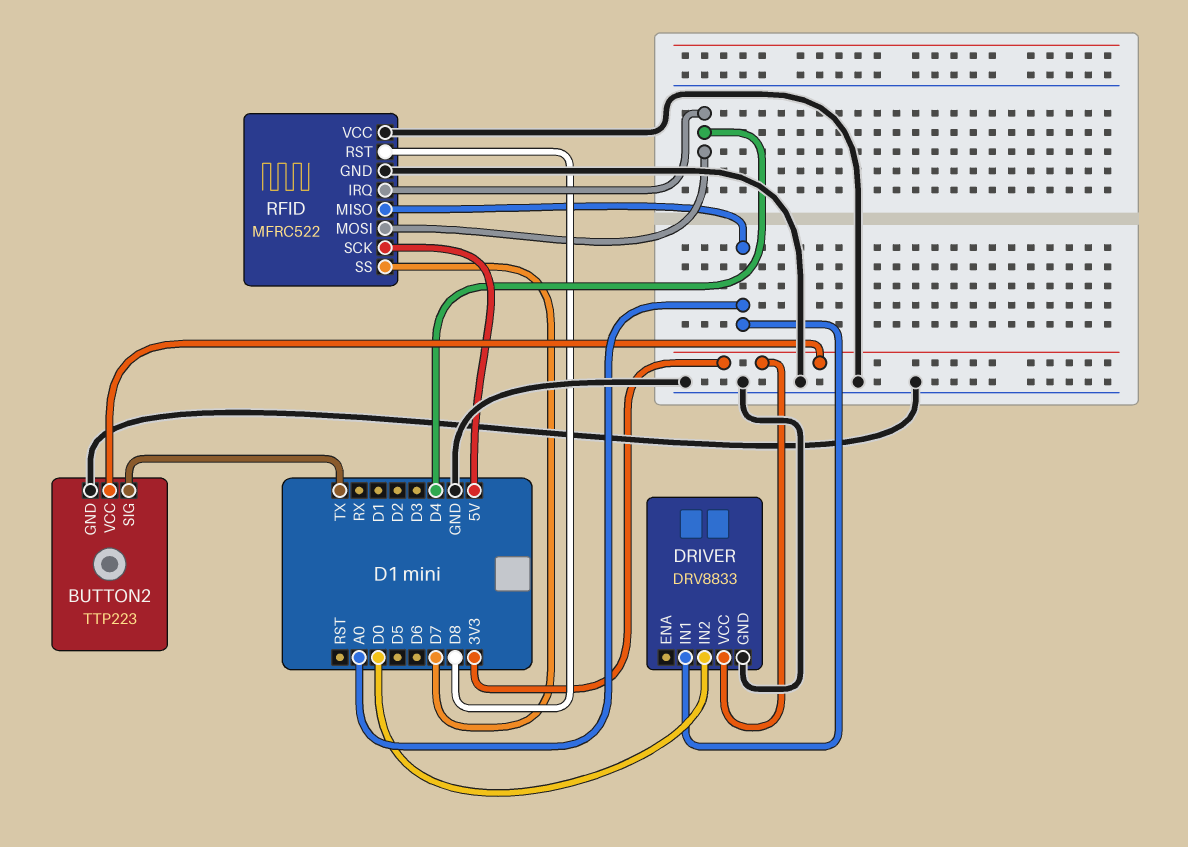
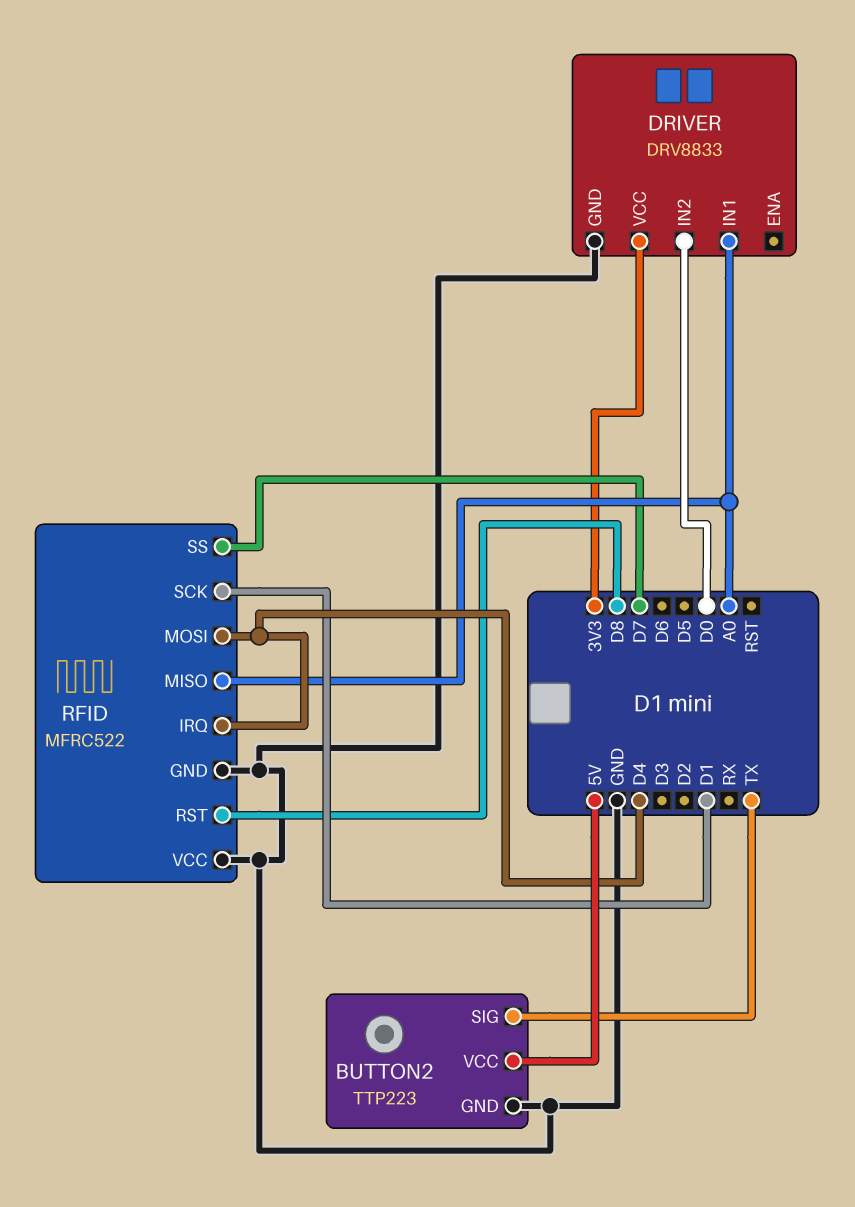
BUTTON2 pin VCC: 3V3 -> 5V
RFID pin SCK: 5V -> D1

